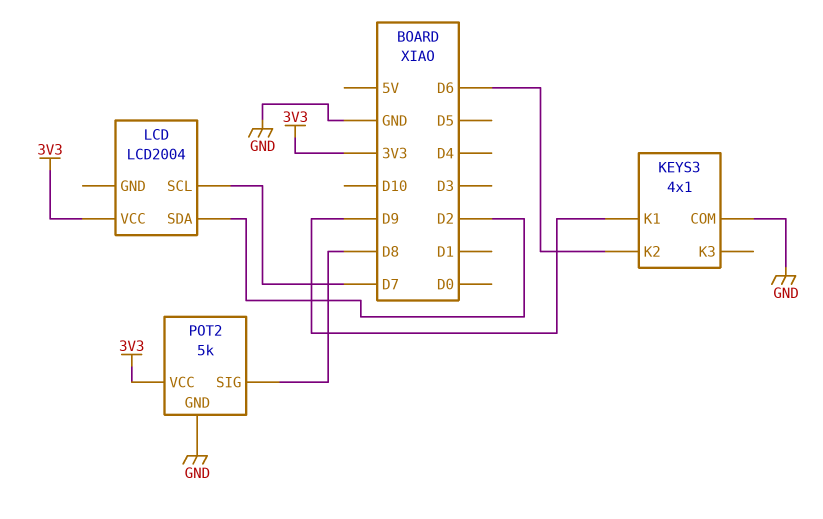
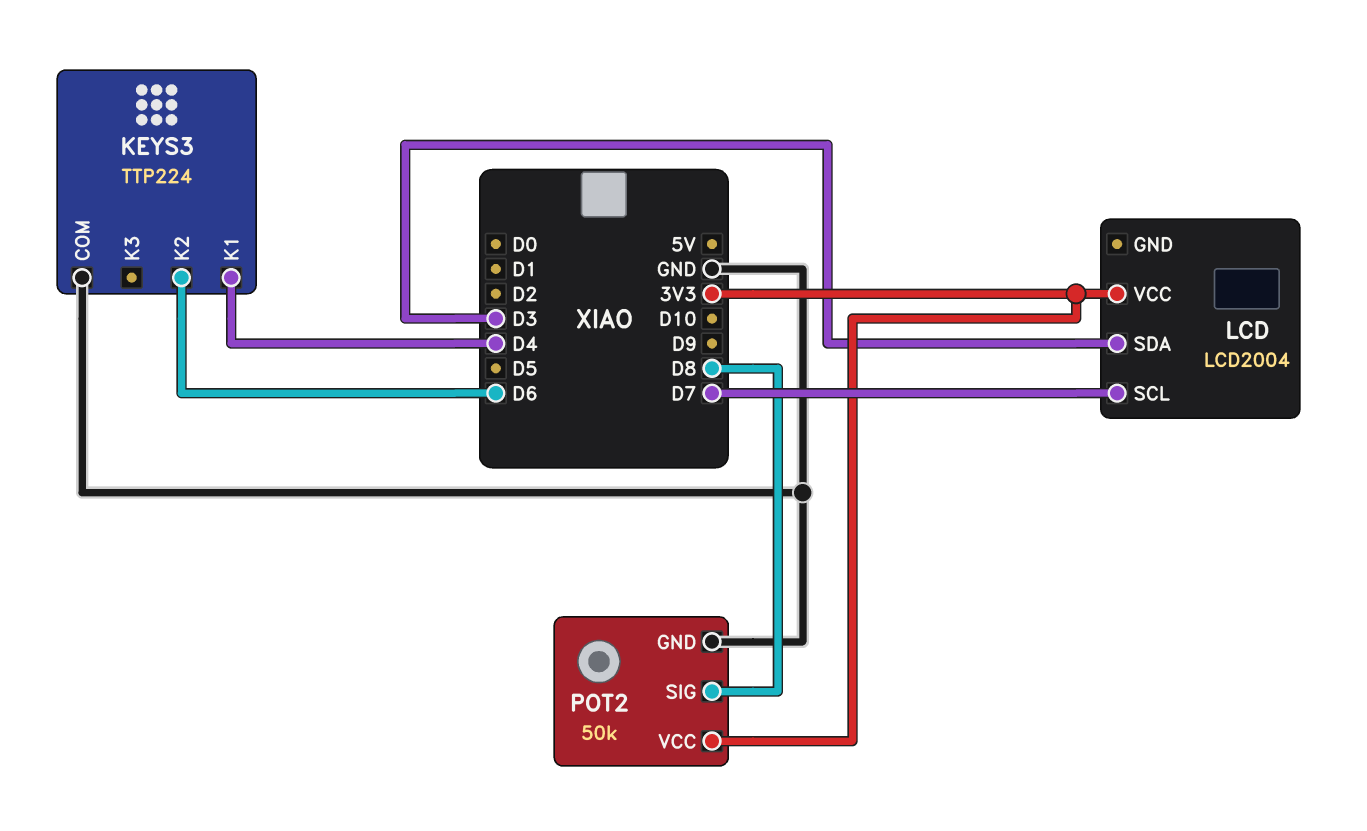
KEYS3: 4x1 -> TTP224
KEYS3 pin K1: D9 -> D4
LCD pin SDA: D2 -> D3
POT2: 5k -> 50k

